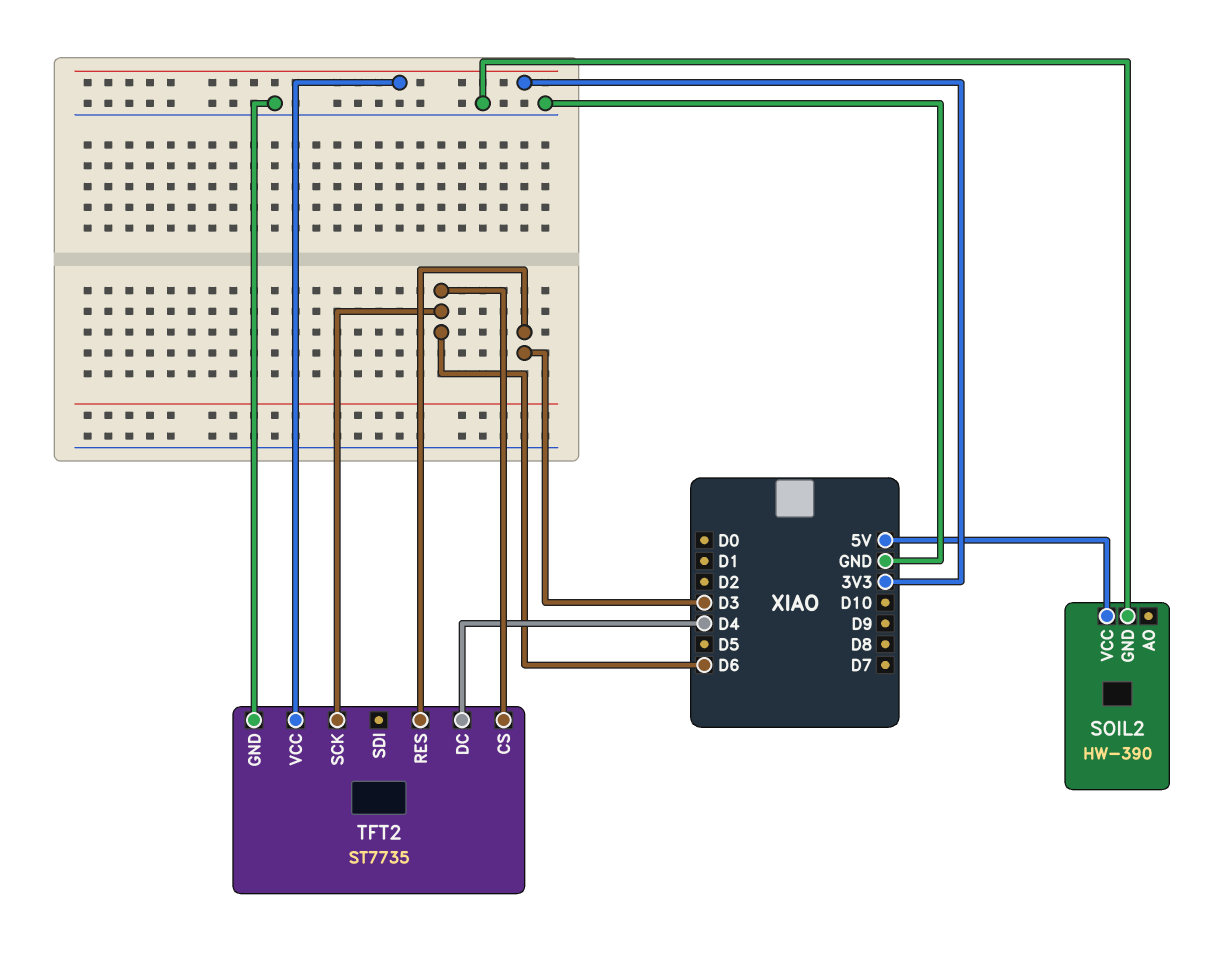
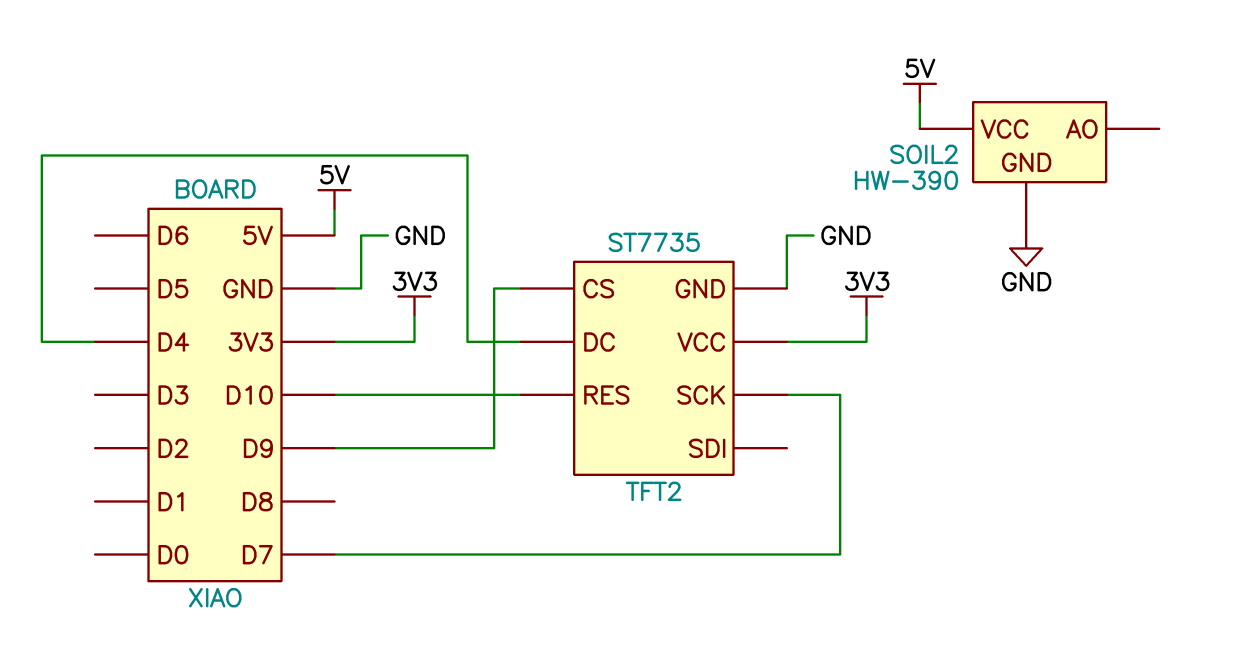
TFT2 pin CS: D6 -> D9
TFT2 pin RES: D3 -> D10
TFT2 pin SCK: D6 -> D7

